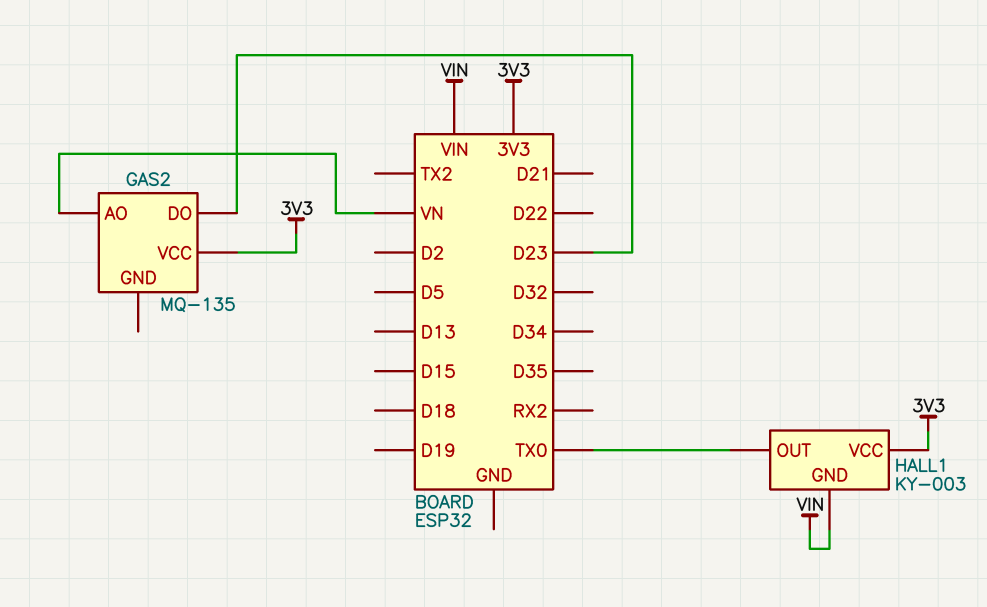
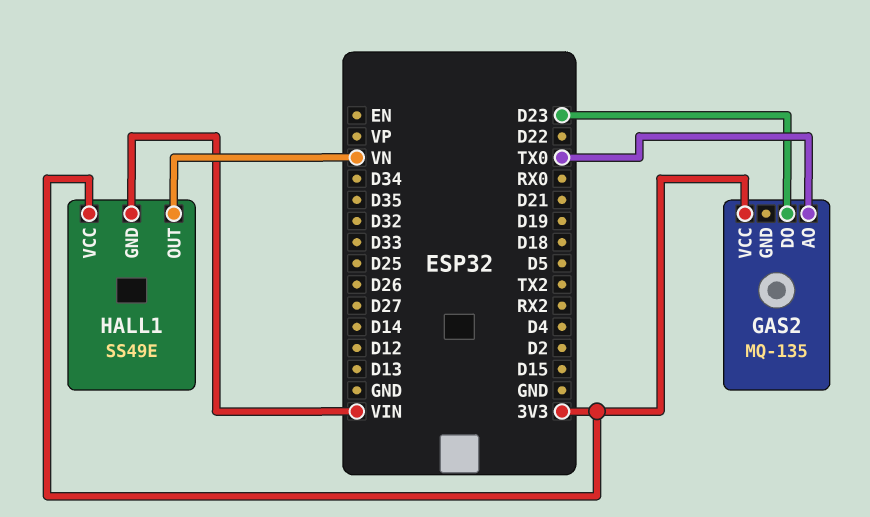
GAS2 pin AO: VN -> TX0
HALL1: KY-003 -> SS49E
HALL1 pin OUT: TX0 -> VN

